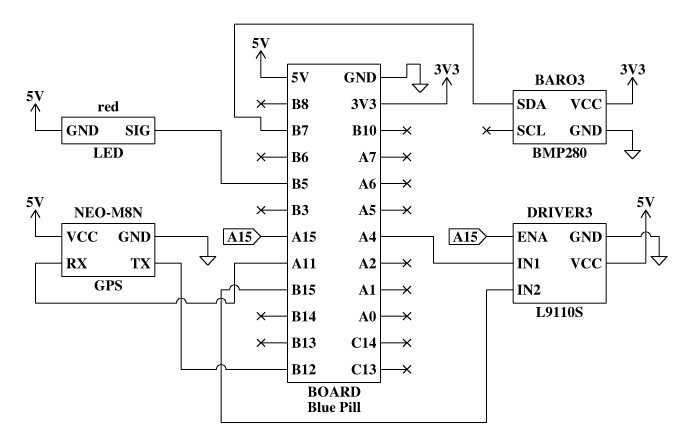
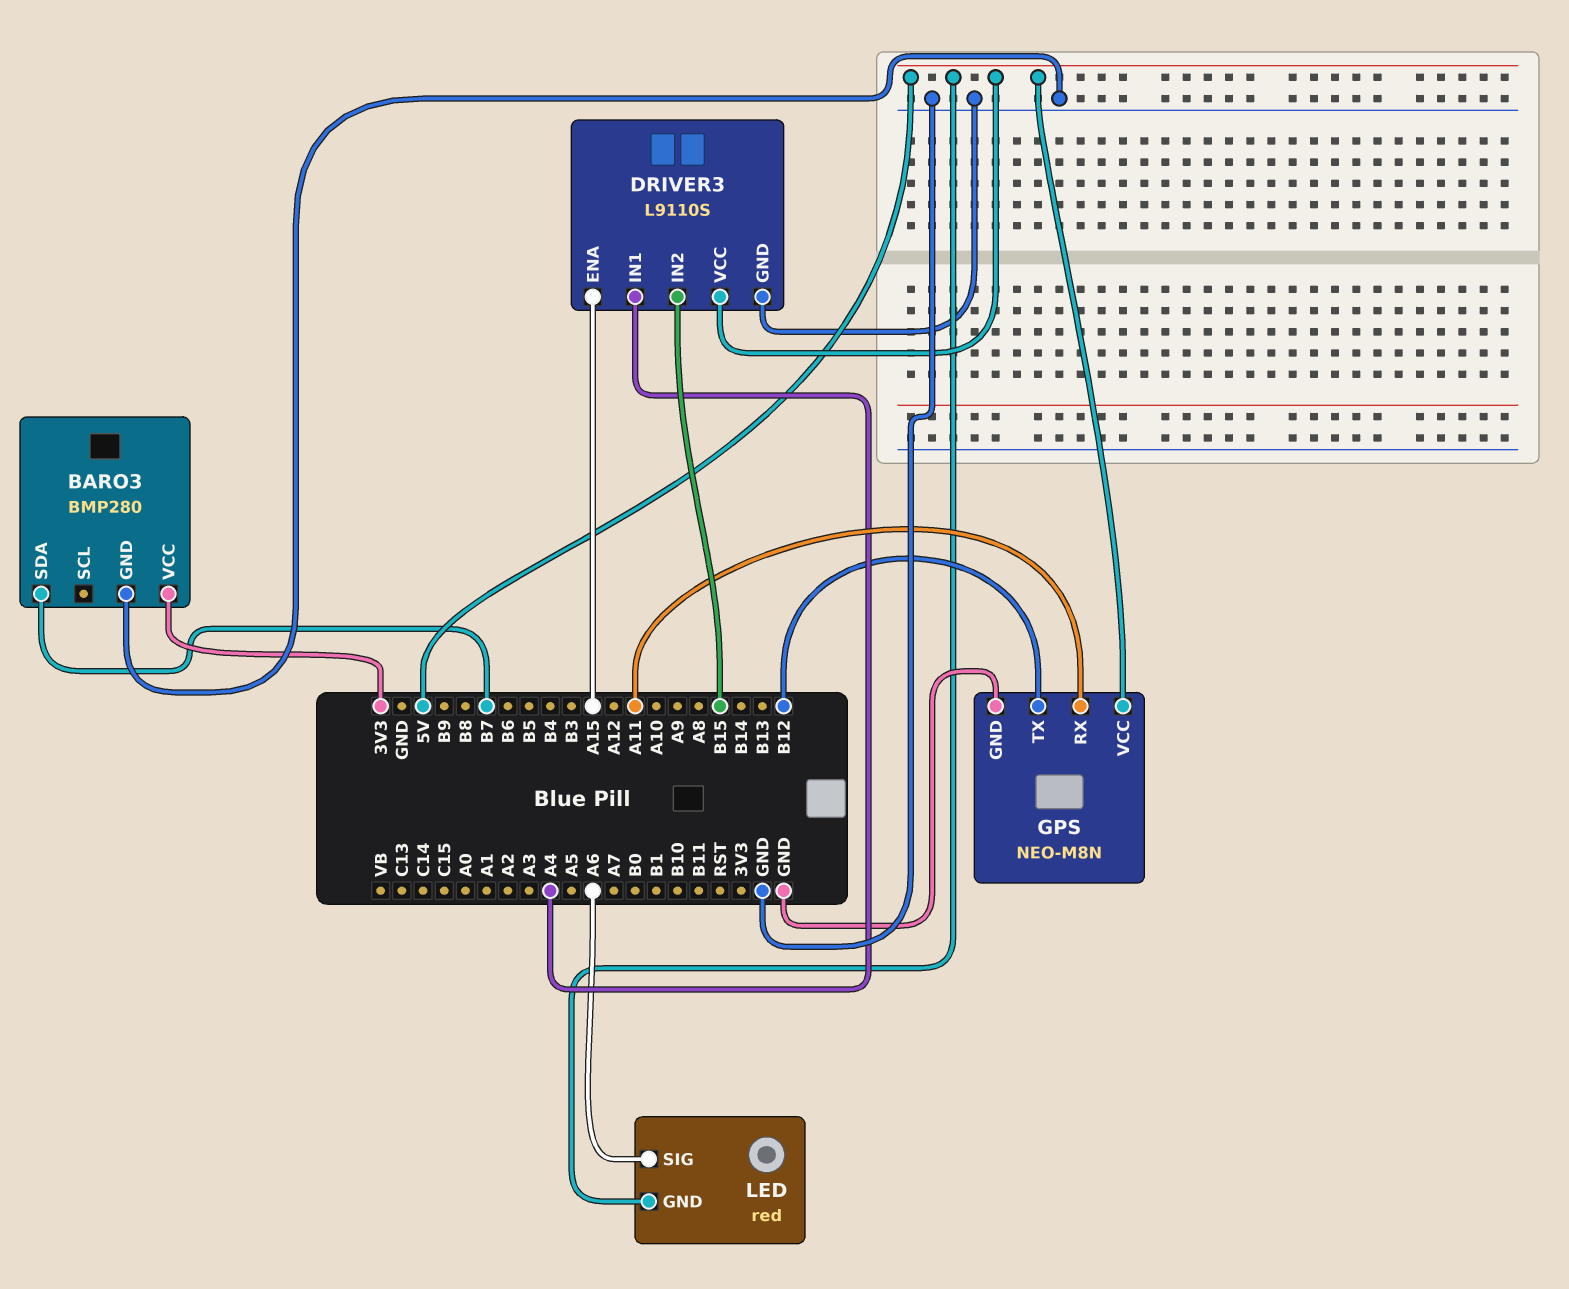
LED pin SIG: B5 -> A6

